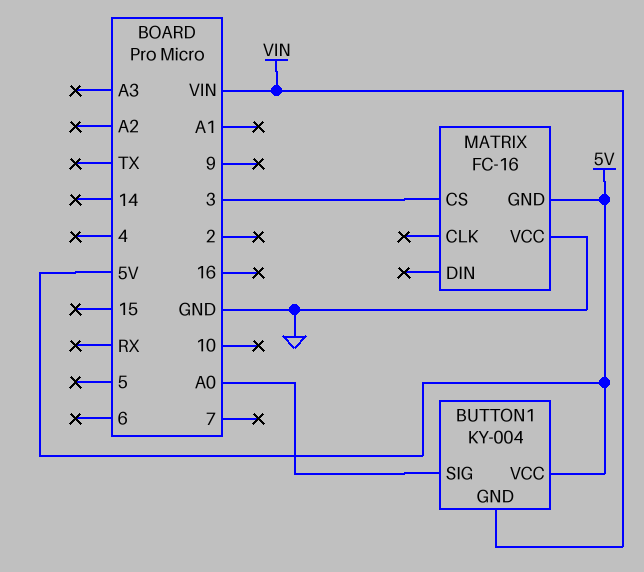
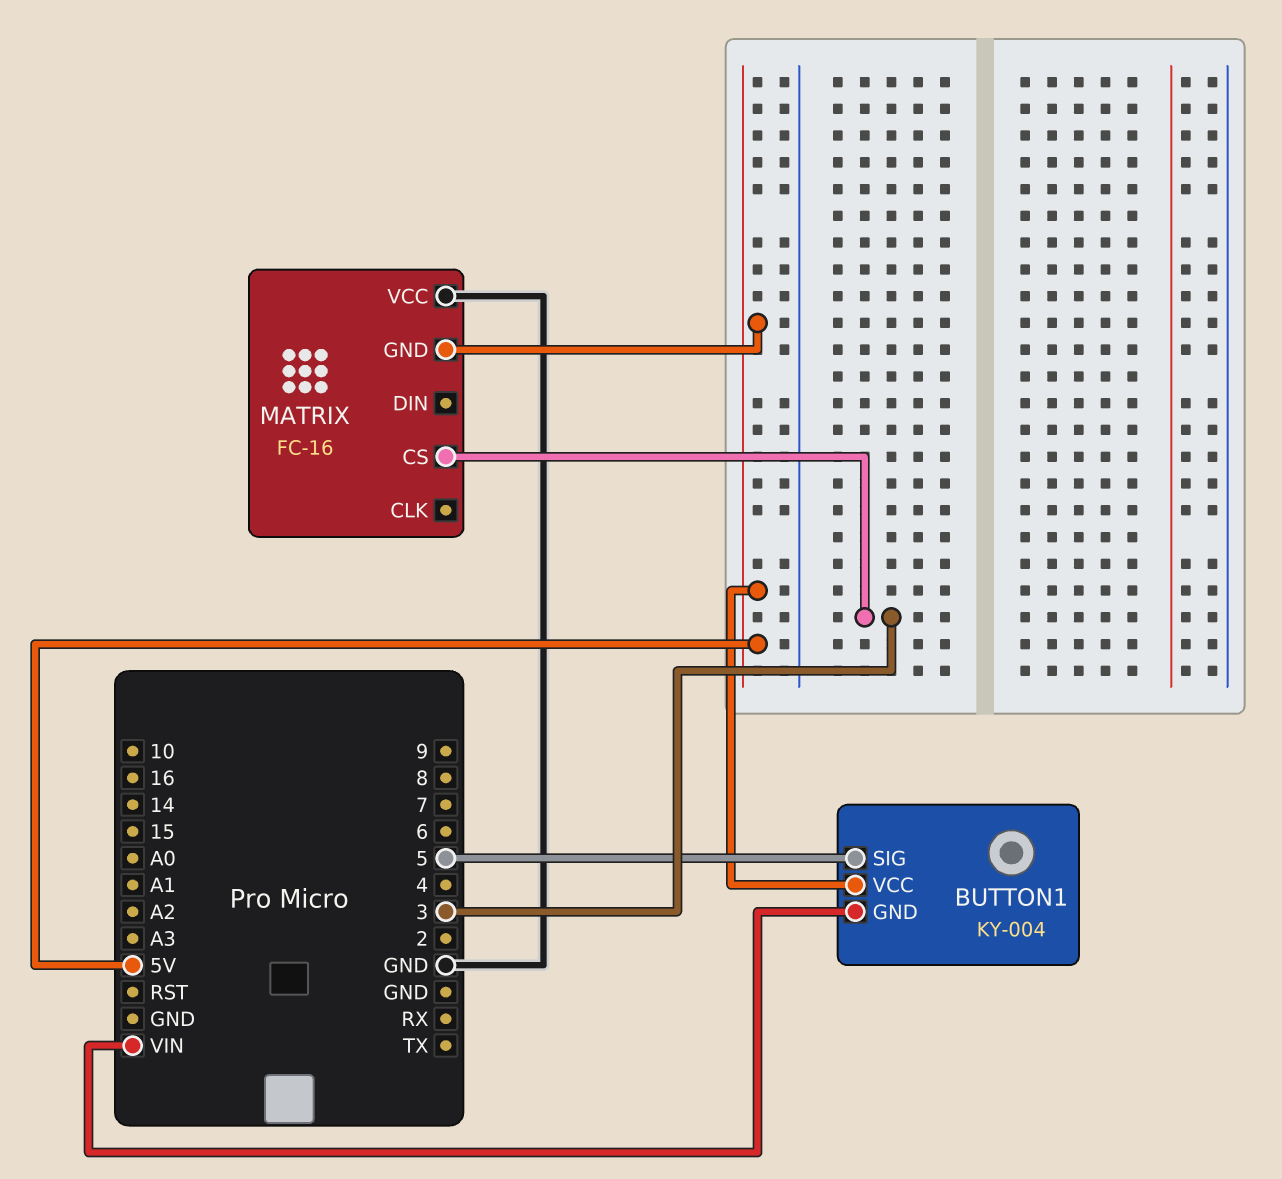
BUTTON1 pin SIG: A0 -> 5

